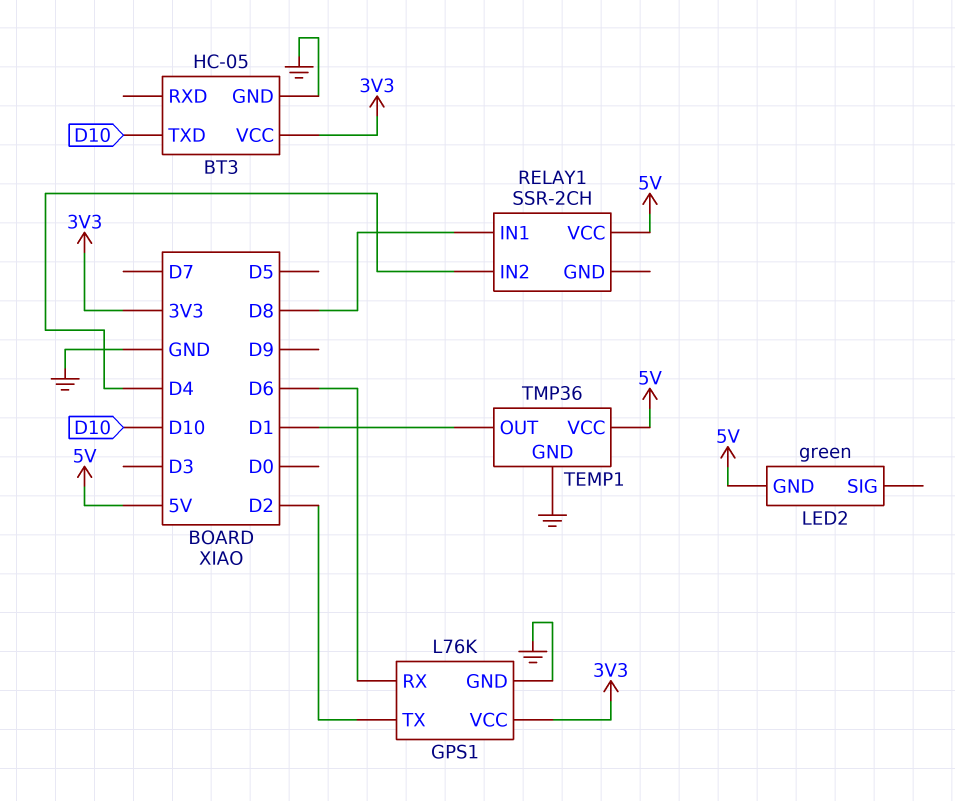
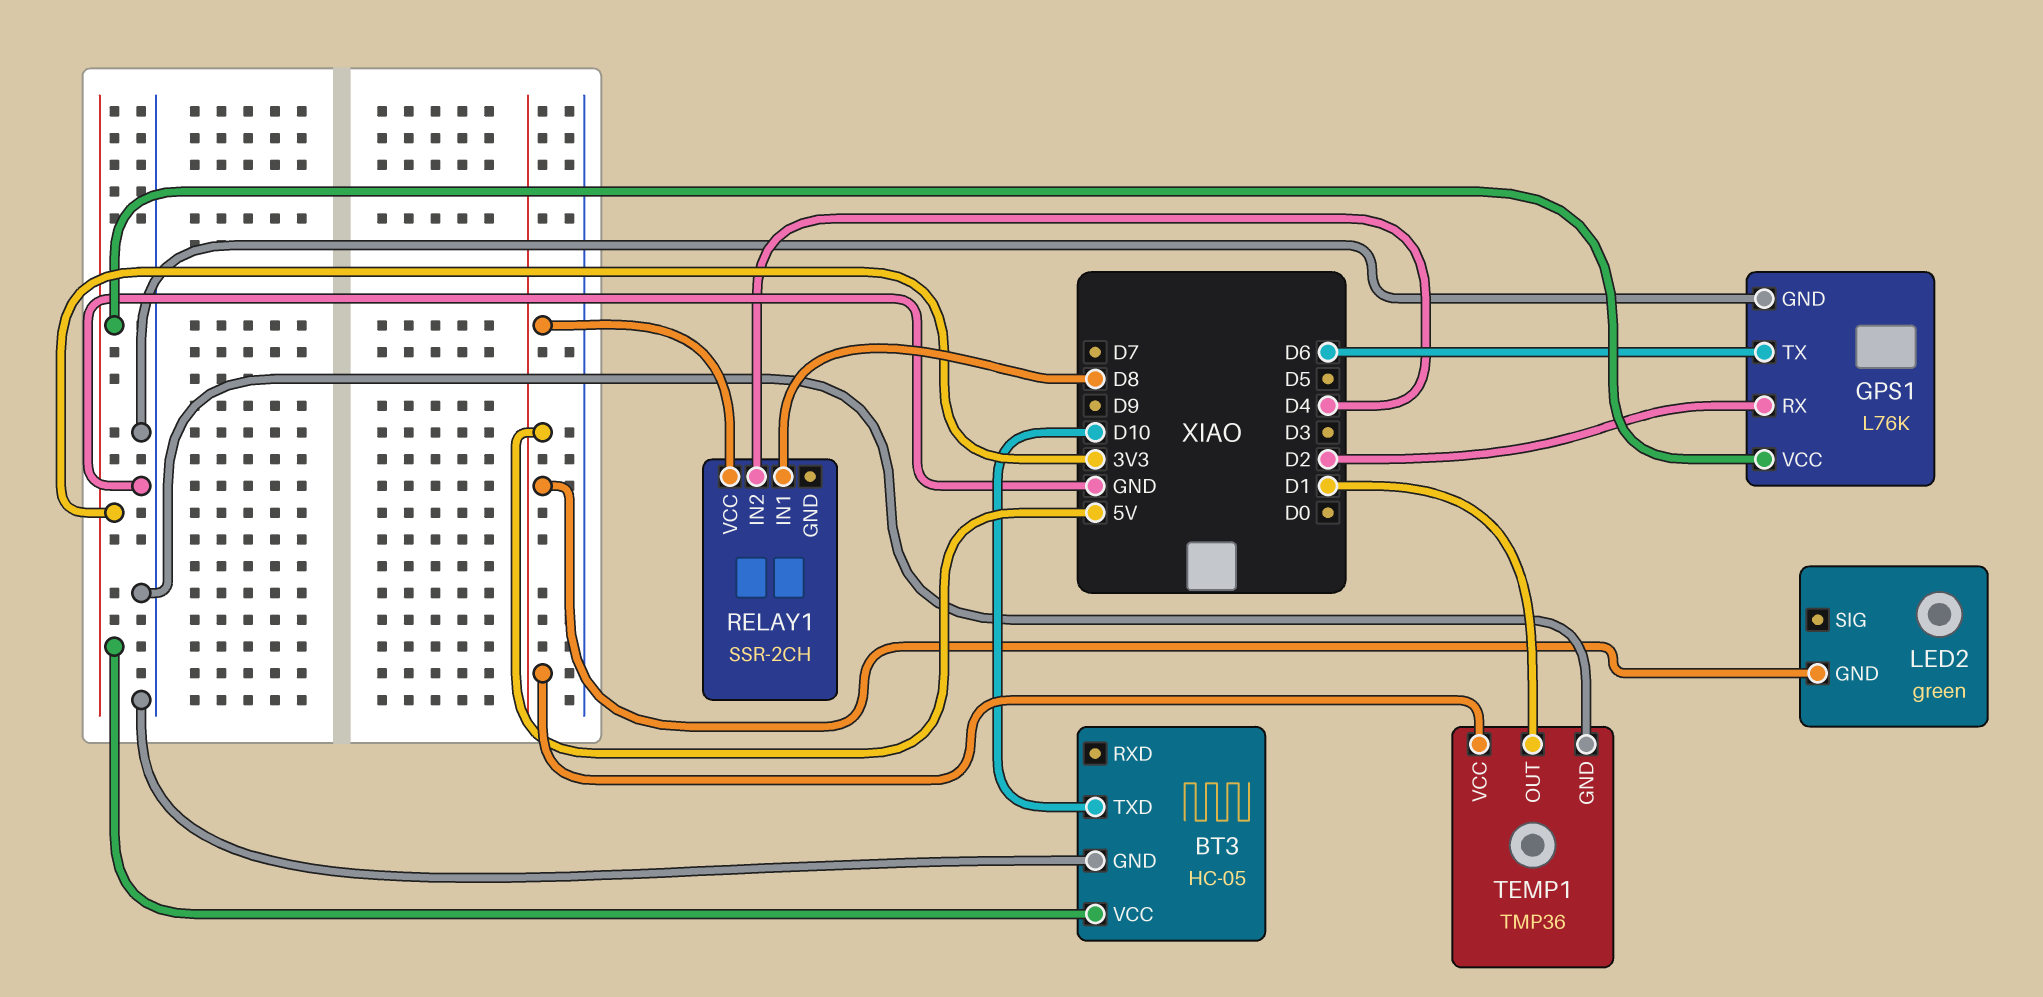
GPS1 pin RX: D6 -> D2
GPS1 pin TX: D2 -> D6

